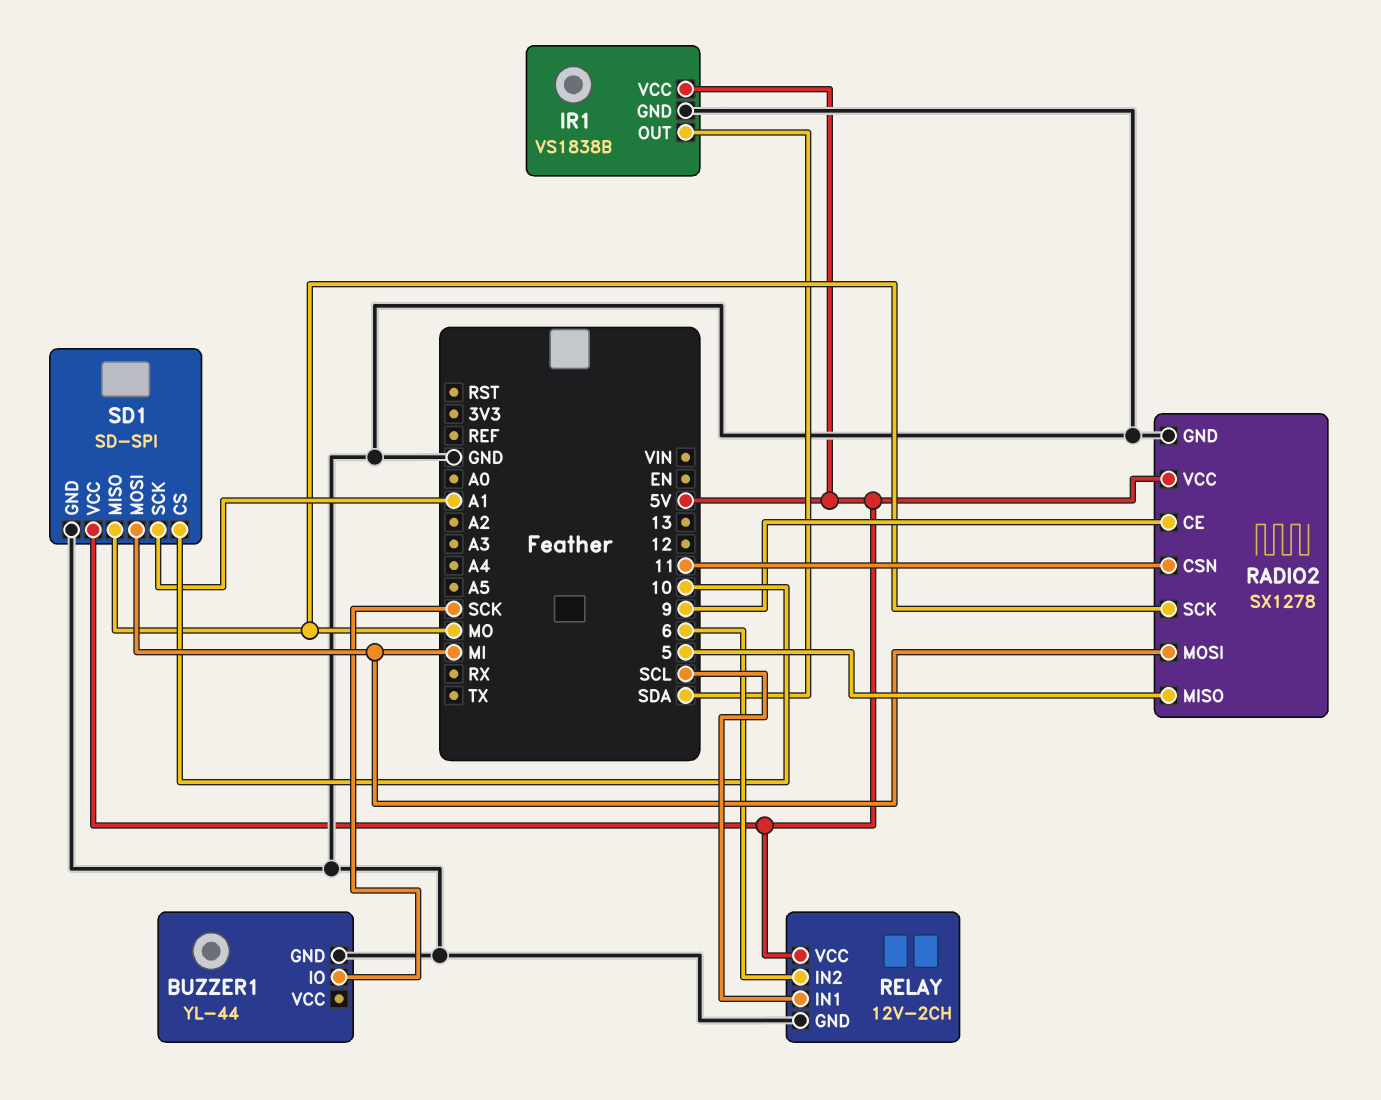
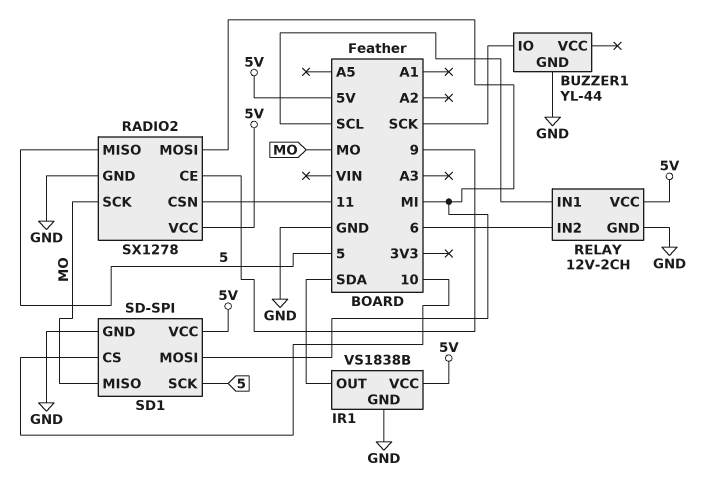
SD1 pin SCK: A1 -> 5

